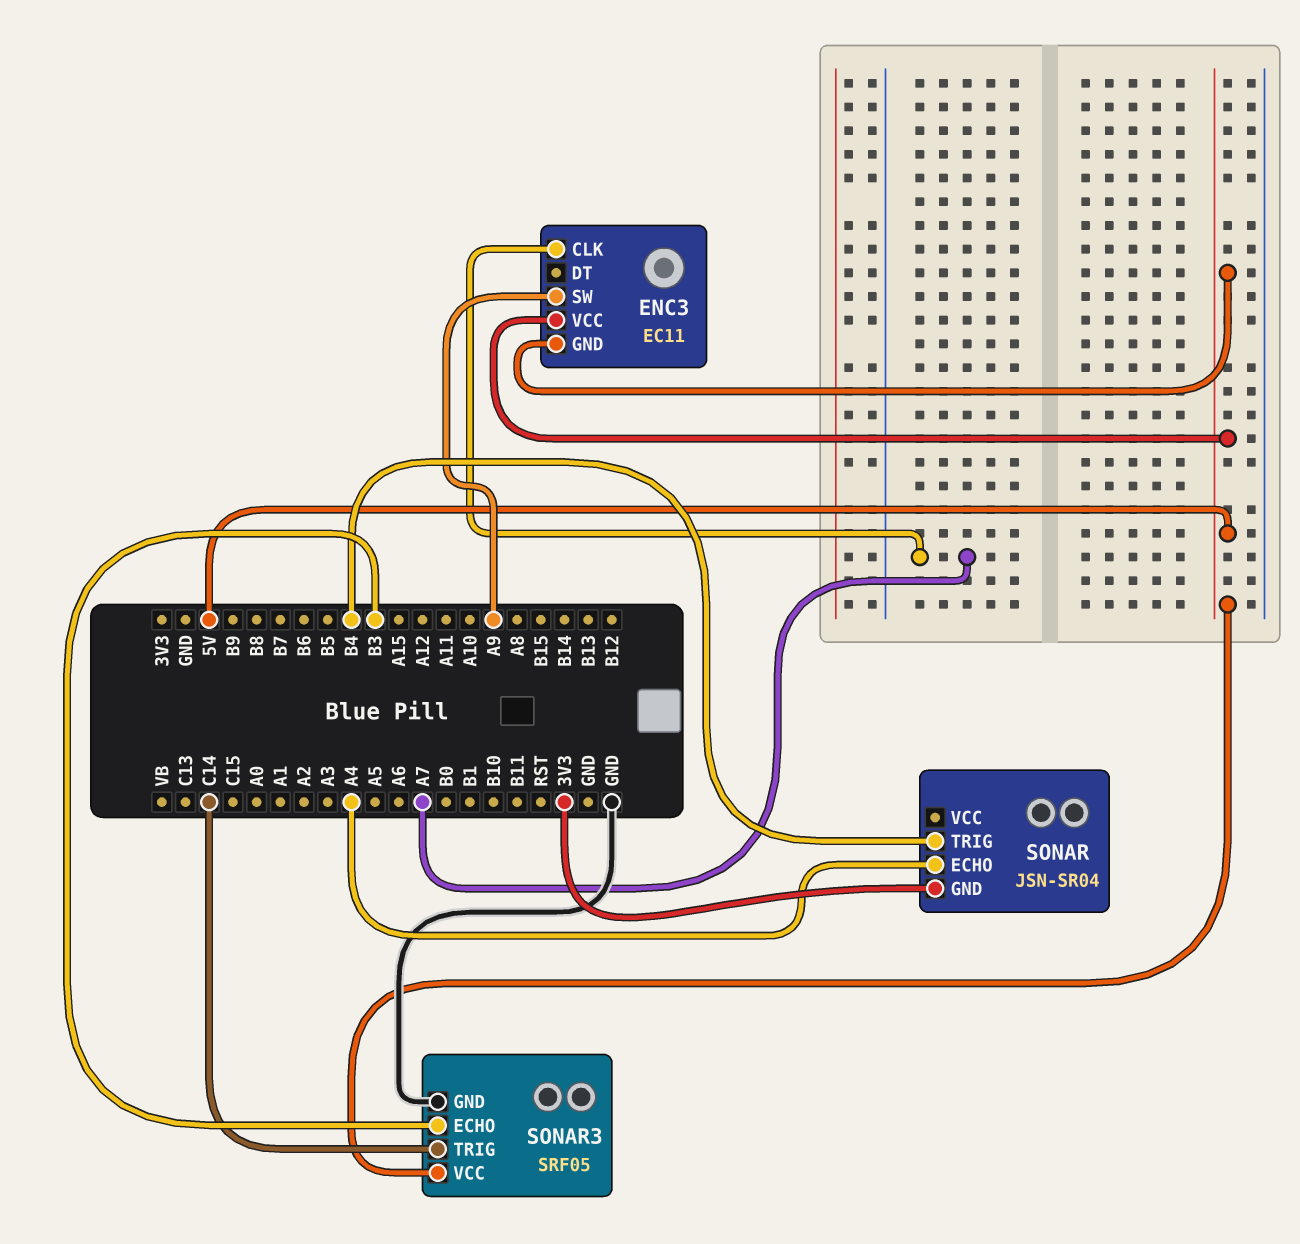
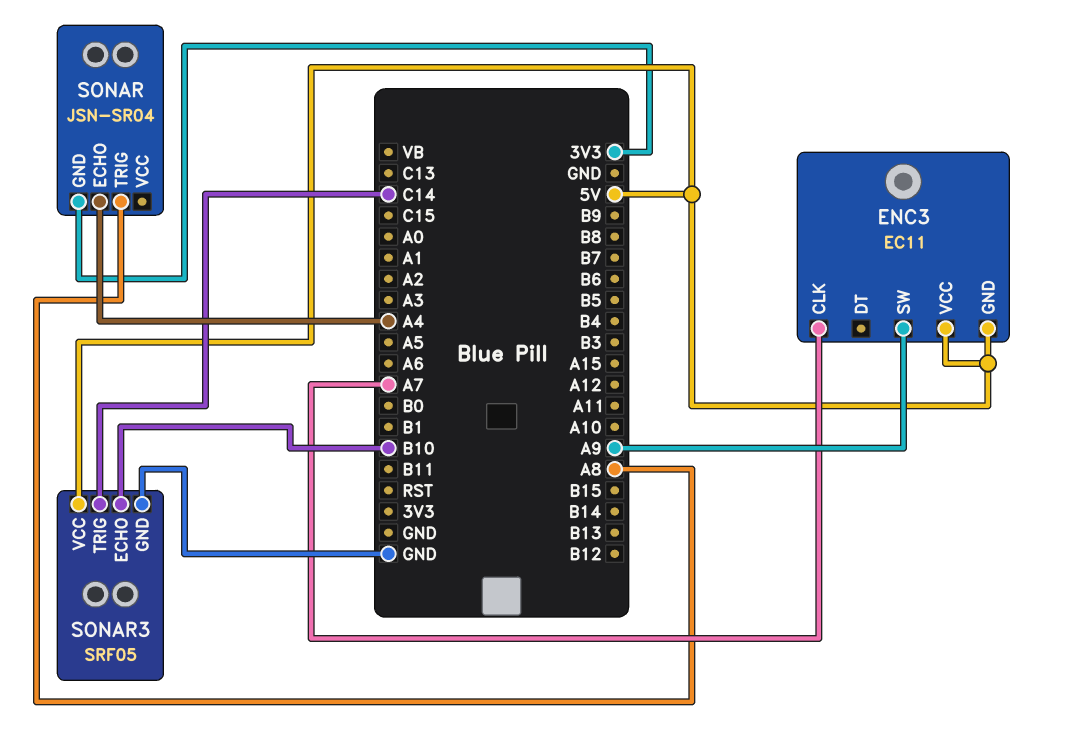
SONAR pin TRIG: B4 -> A8
SONAR3 pin ECHO: B3 -> B10

